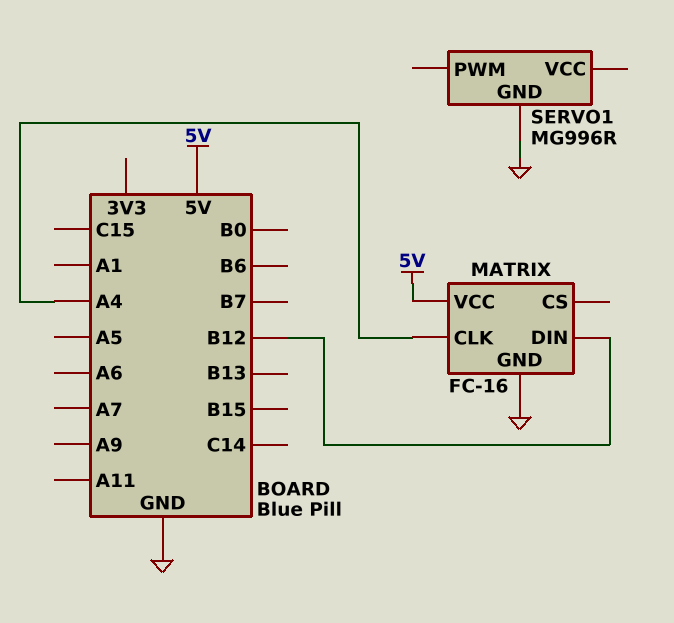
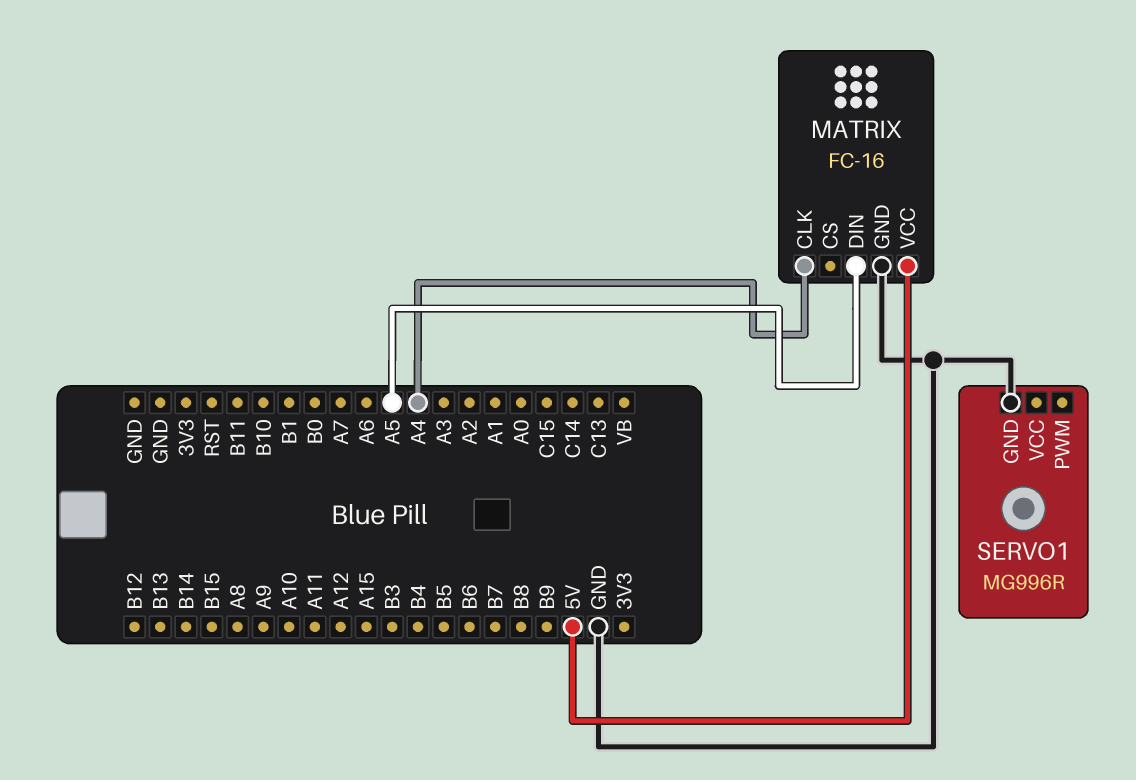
MATRIX pin DIN: B12 -> A5

